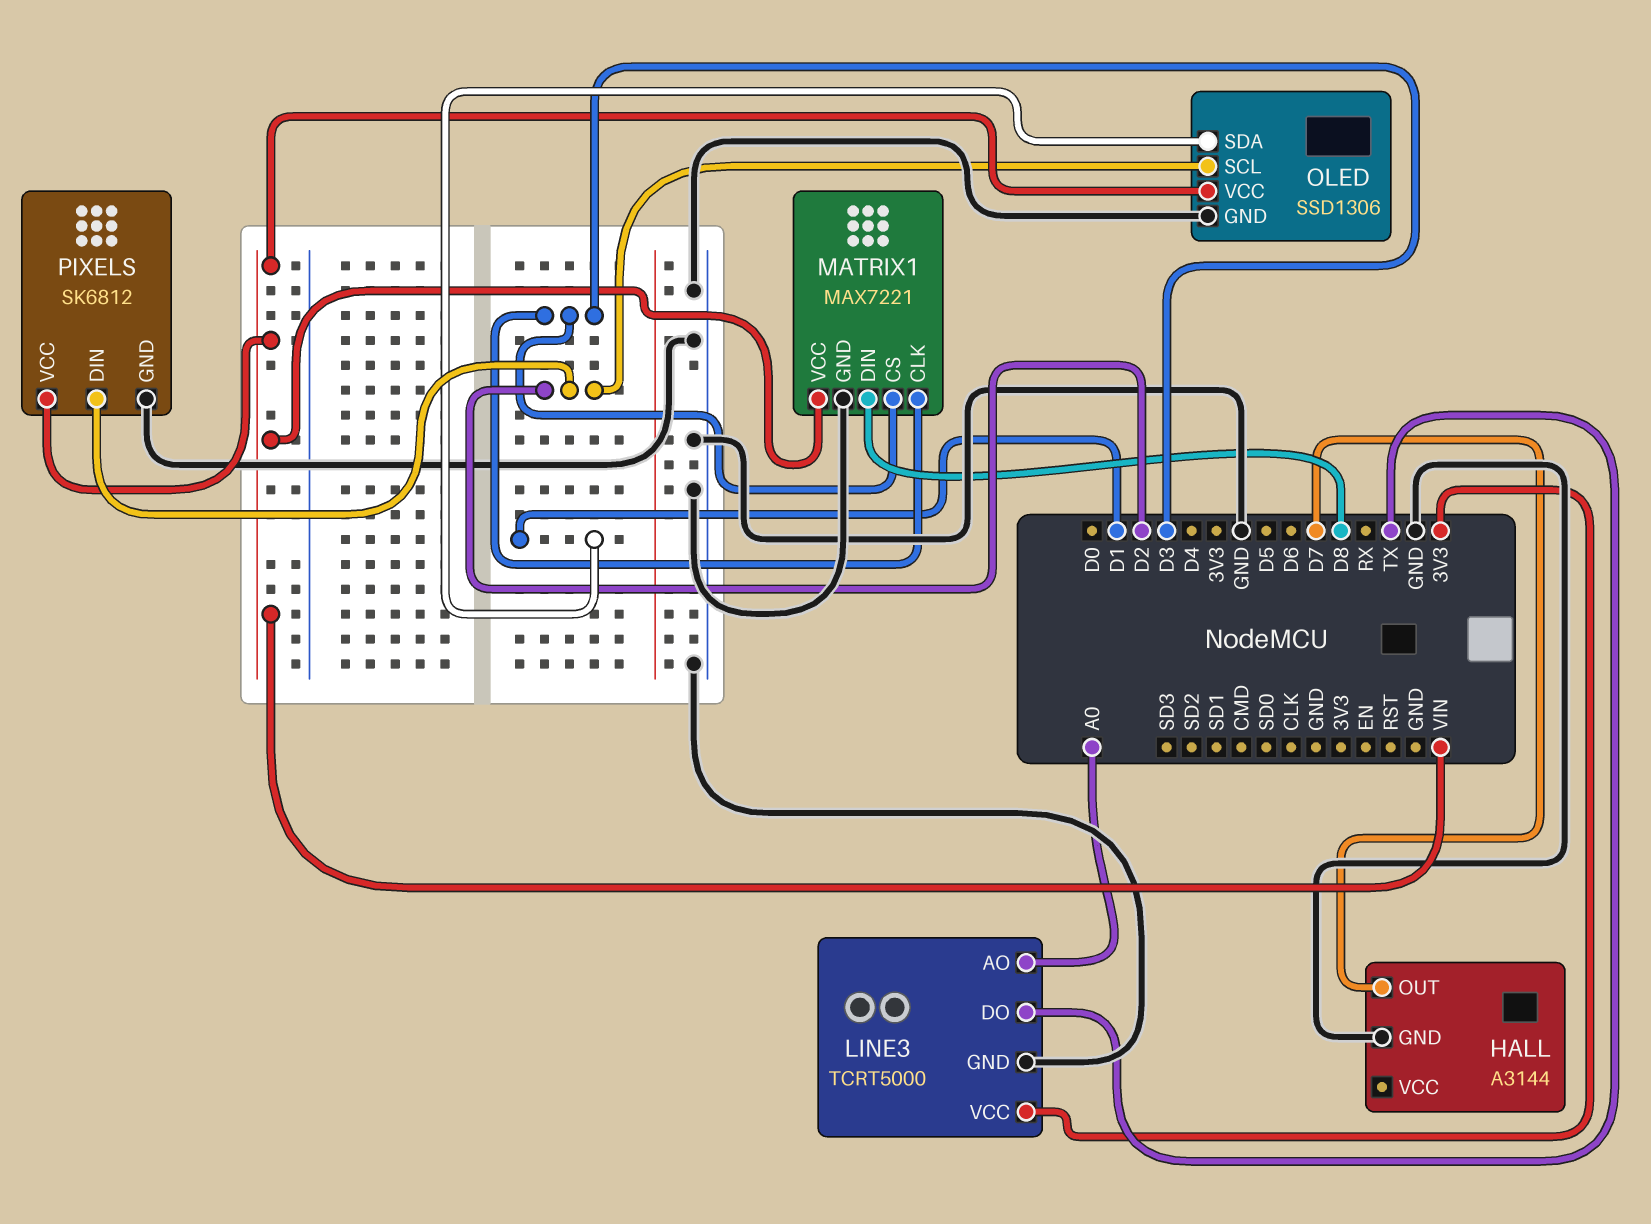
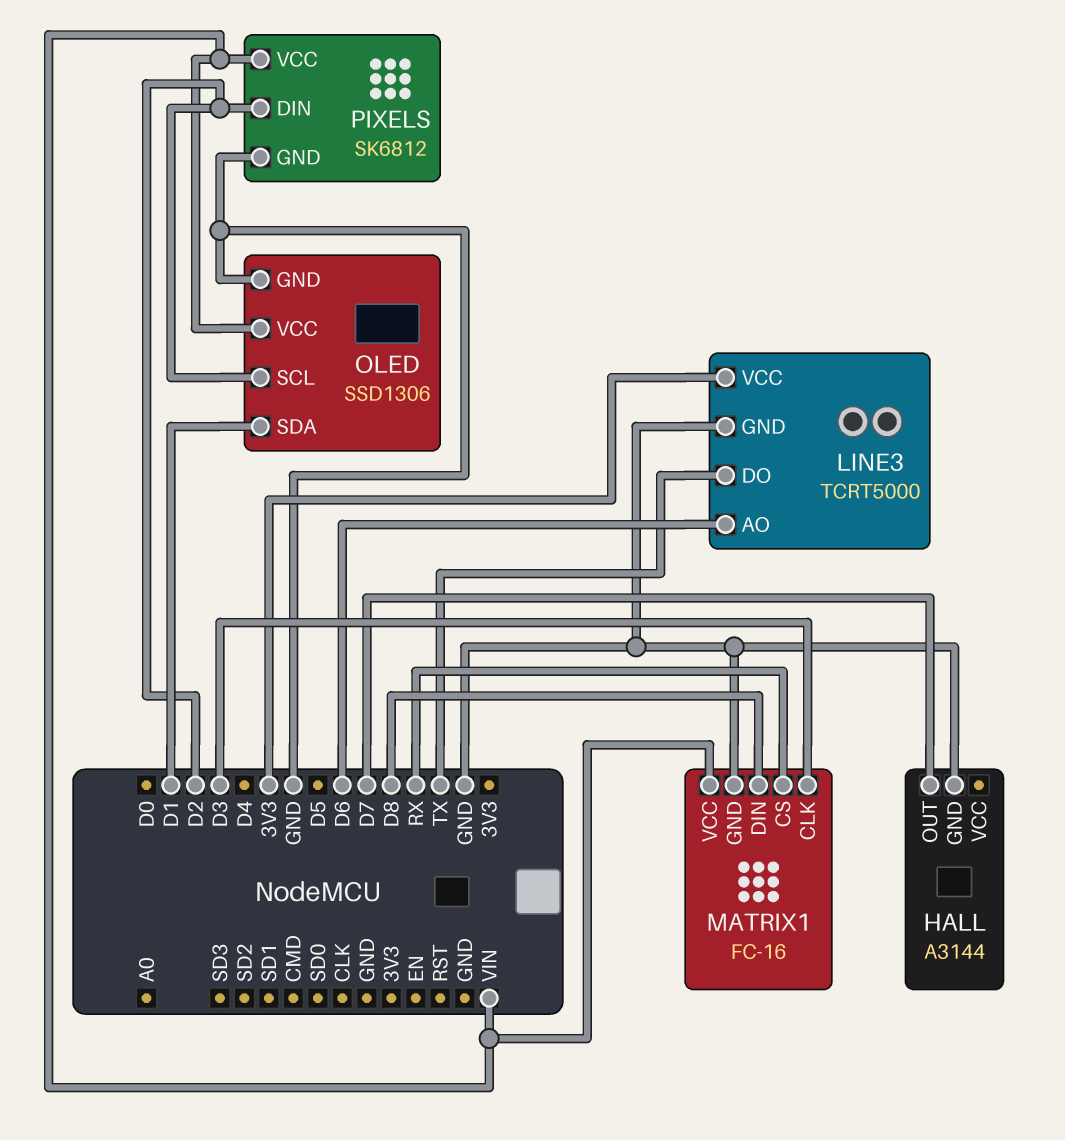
LINE3 pin AO: A0 -> D6
MATRIX1: MAX7221 -> FC-16
MATRIX1 pin CS: D3 -> RX

